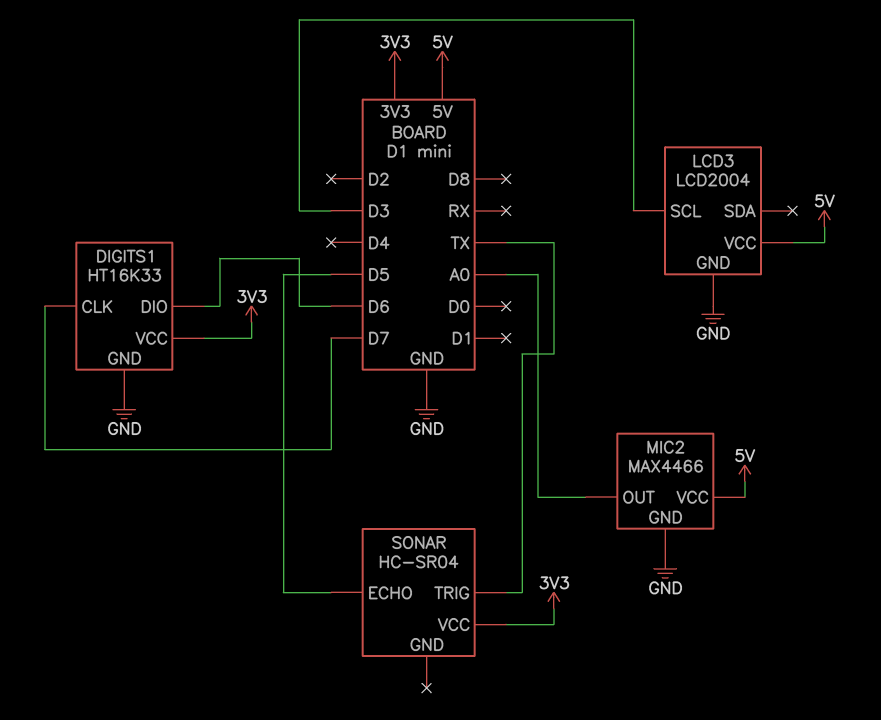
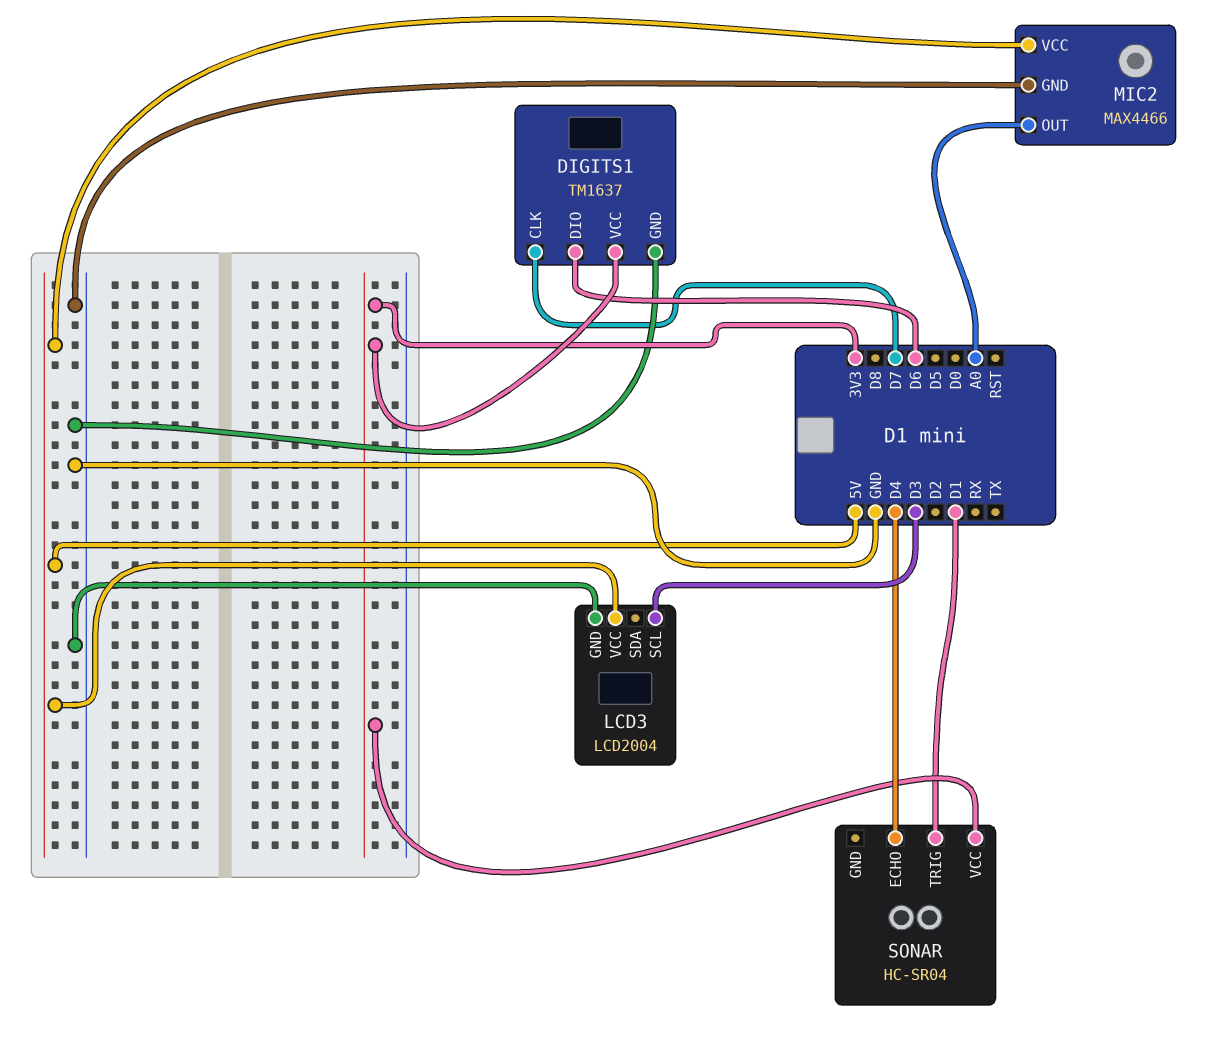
DIGITS1: HT16K33 -> TM1637
SONAR pin ECHO: D5 -> D4
SONAR pin TRIG: TX -> D1

